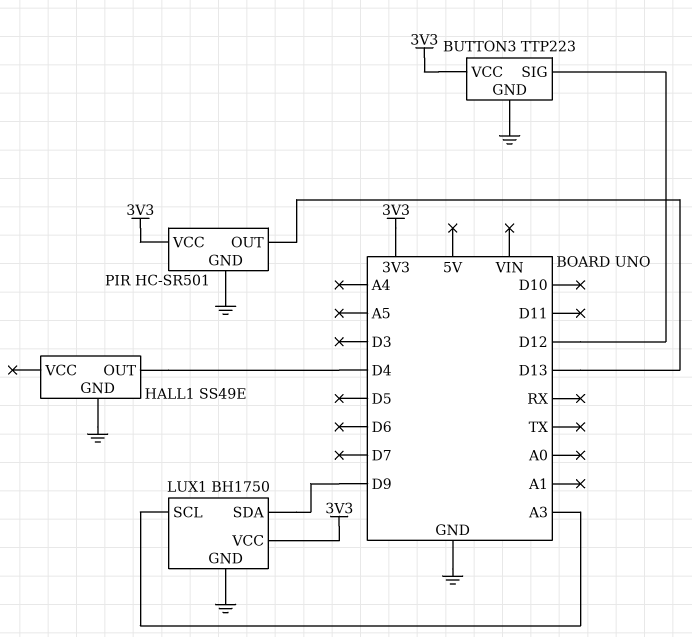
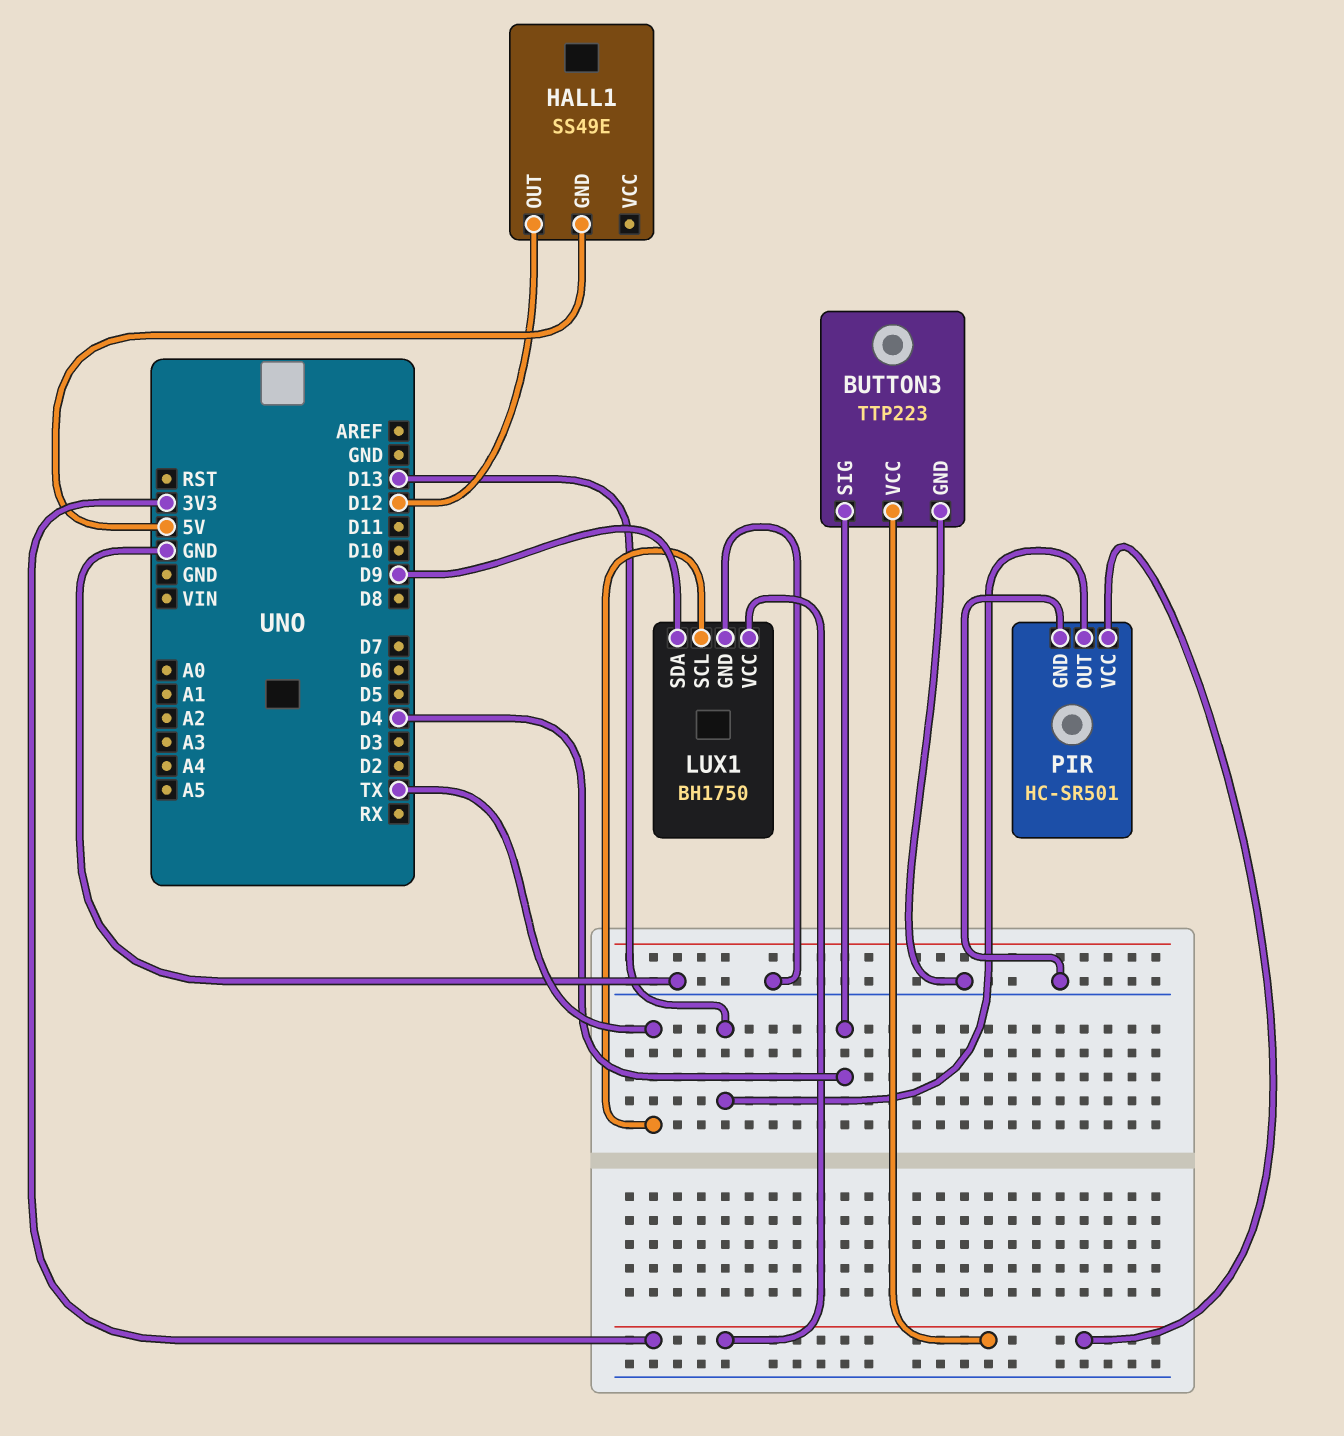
BUTTON3 pin SIG: D12 -> D4
HALL1 pin GND: GND -> 5V
HALL1 pin OUT: D4 -> D12
LUX1 pin SCL: A3 -> TX

